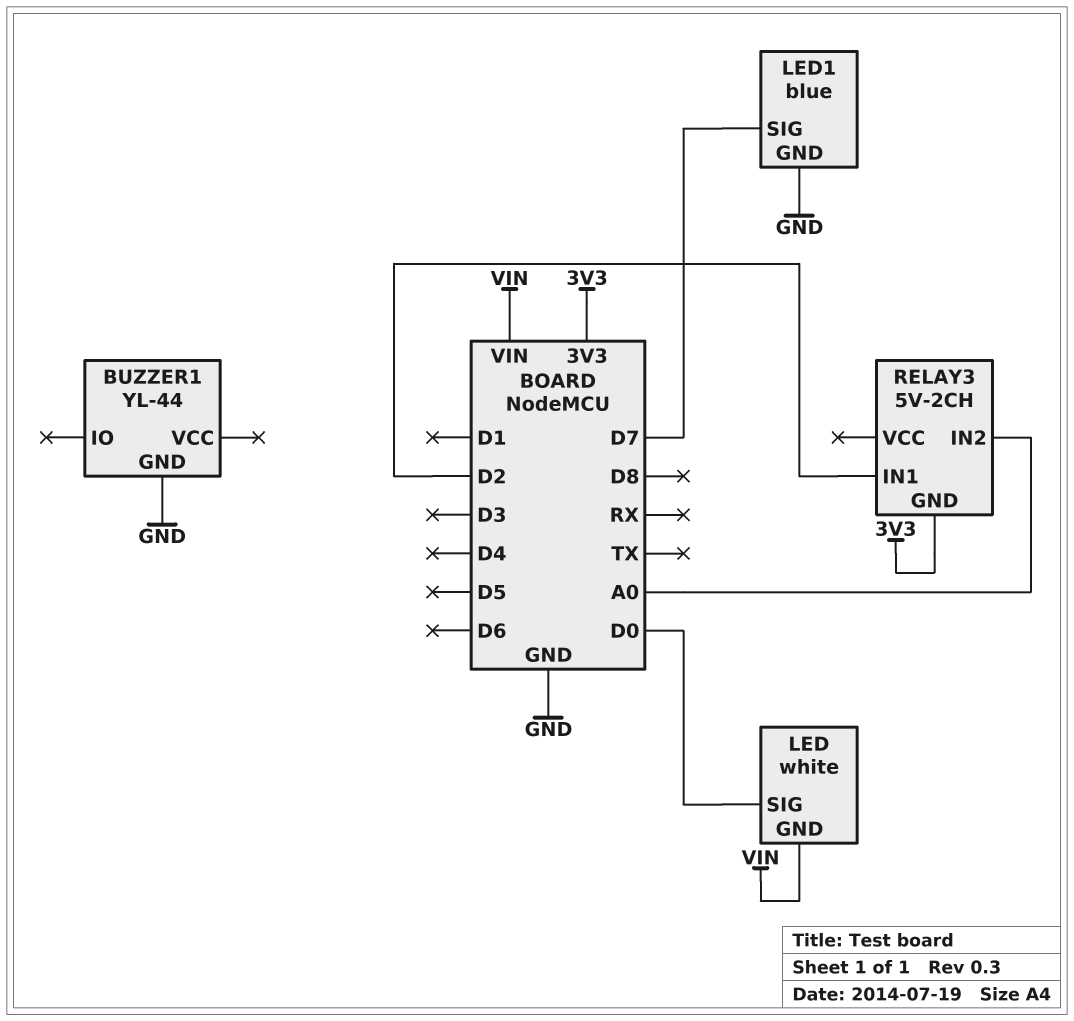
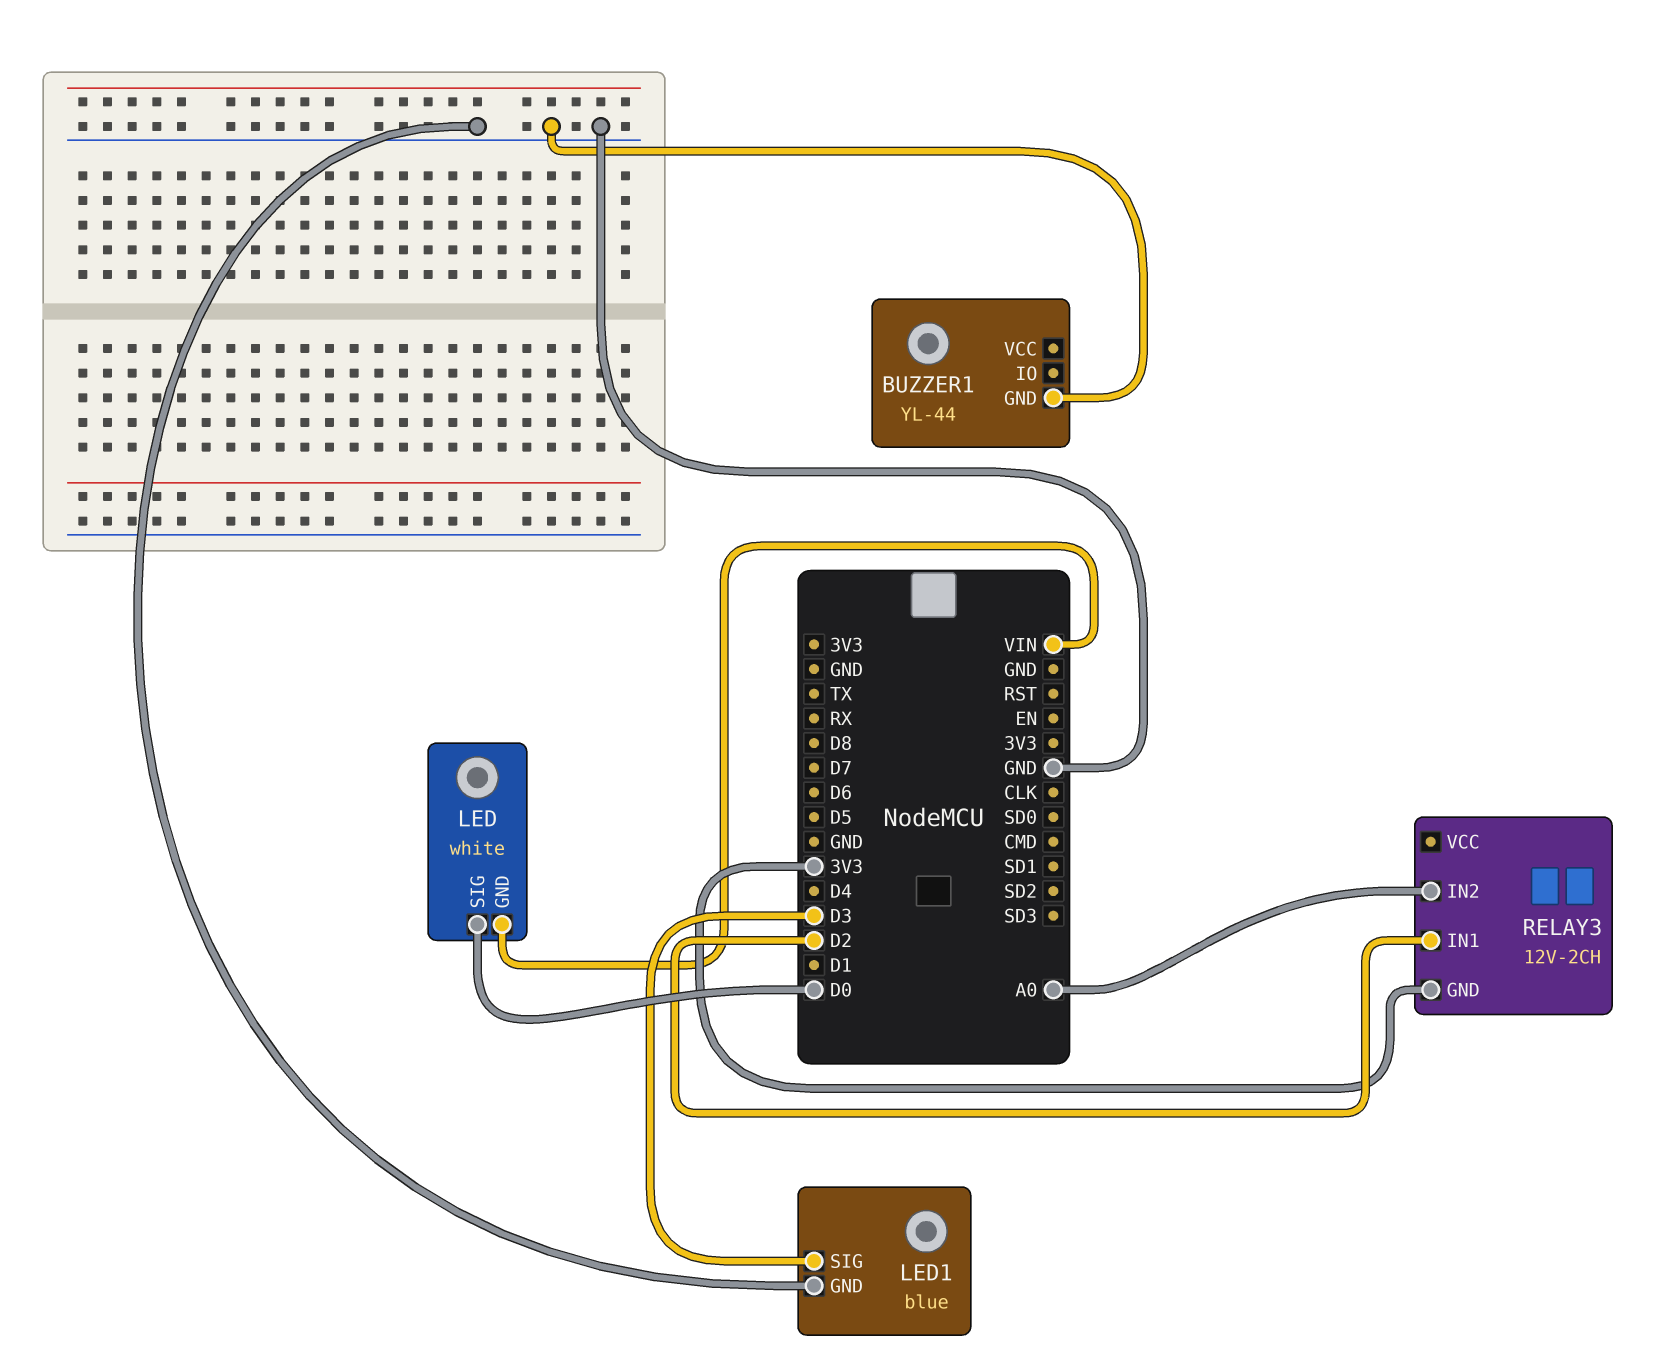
LED1 pin SIG: D7 -> D3
RELAY3: 5V-2CH -> 12V-2CH

